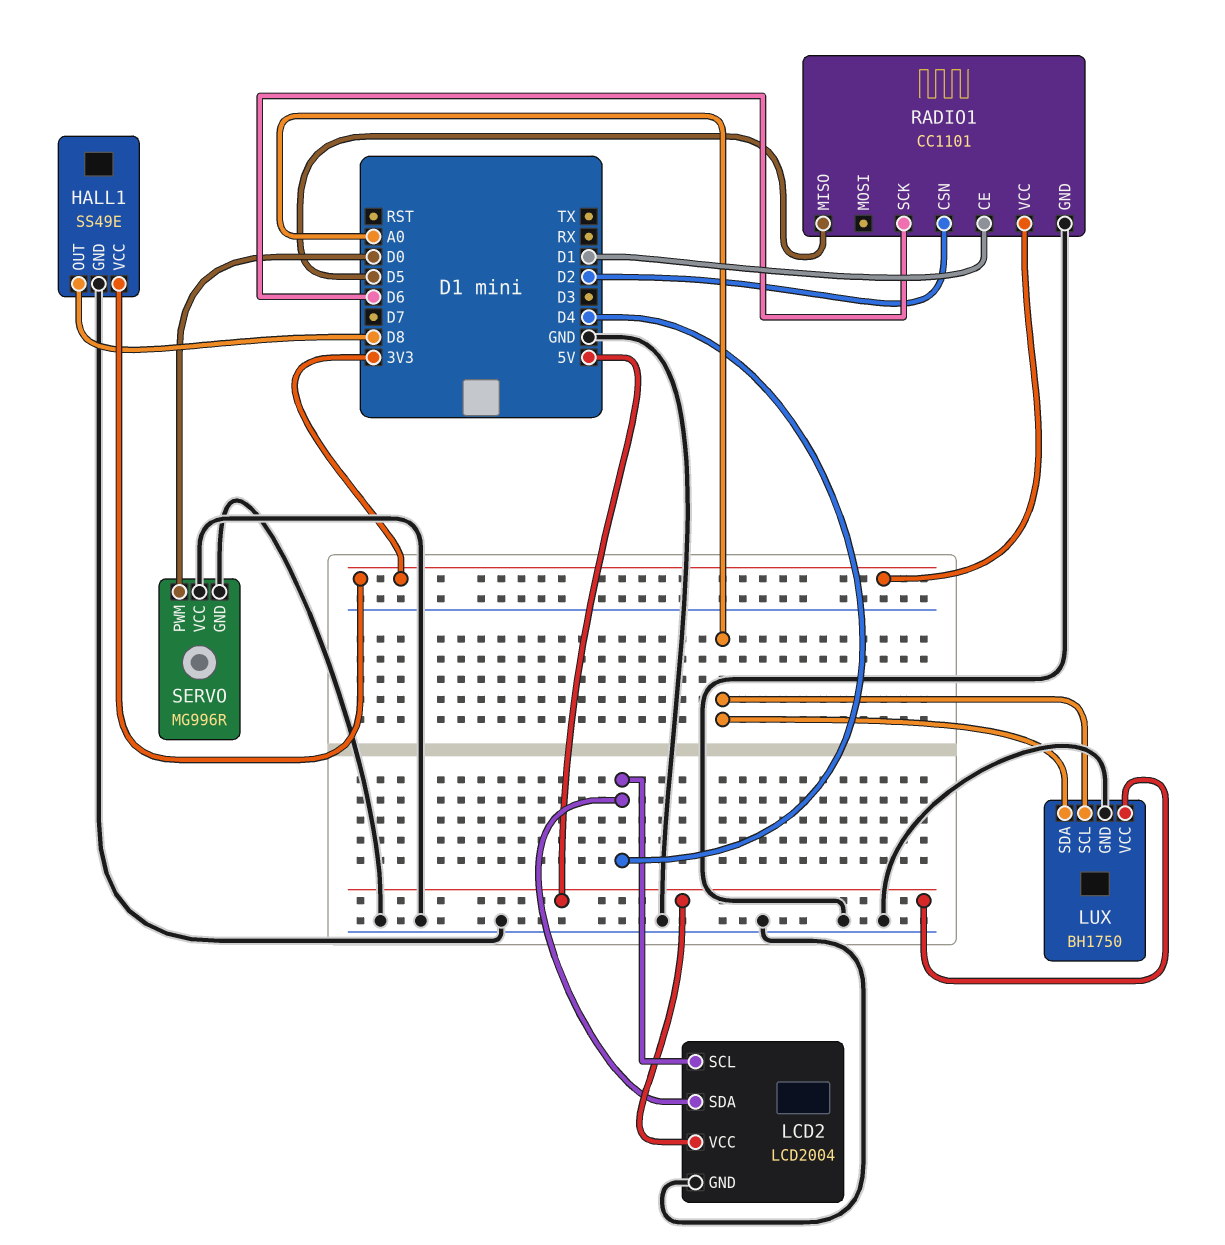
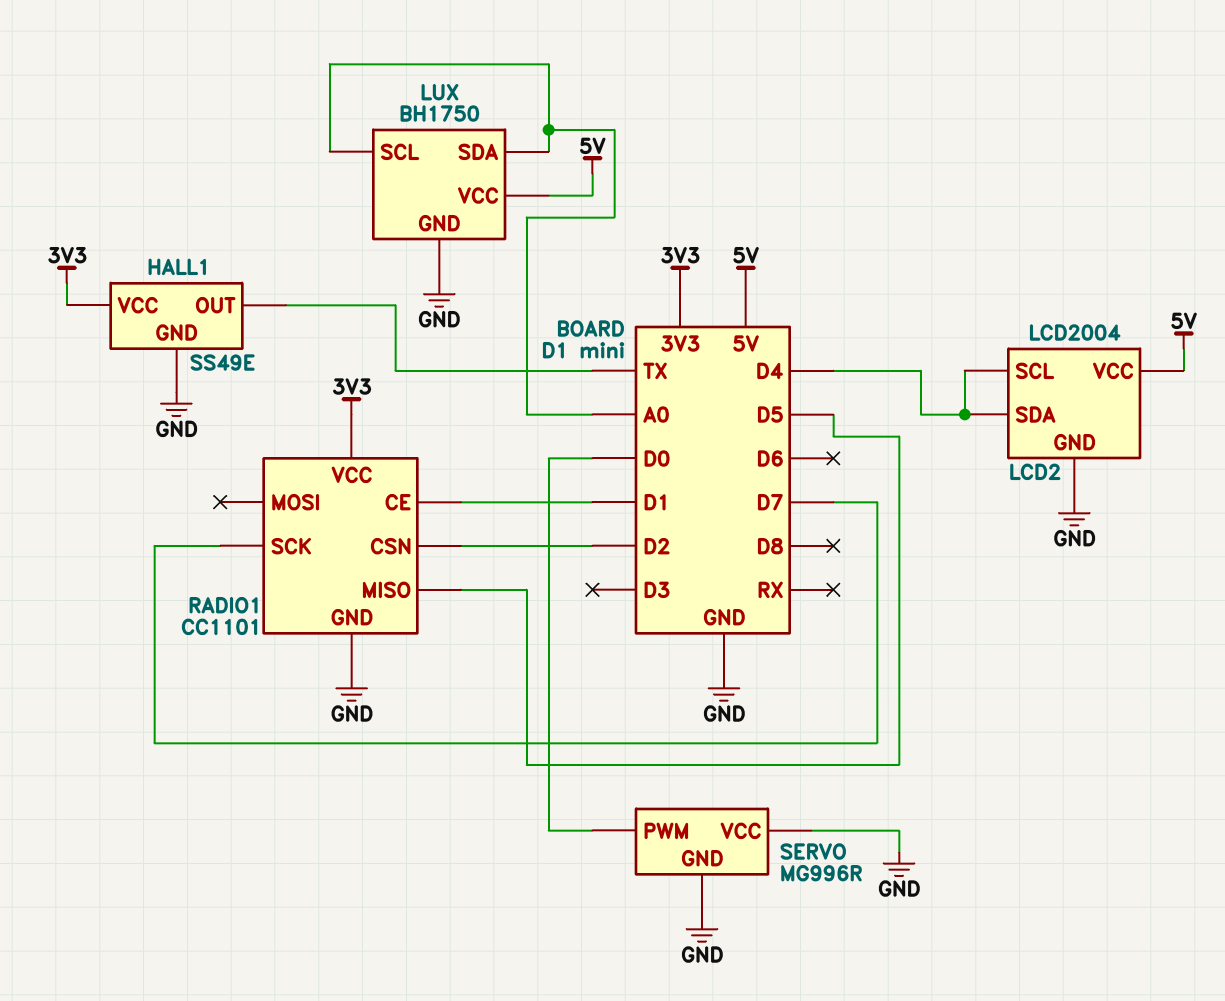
HALL1 pin OUT: D8 -> TX
RADIO1 pin SCK: D6 -> D7

